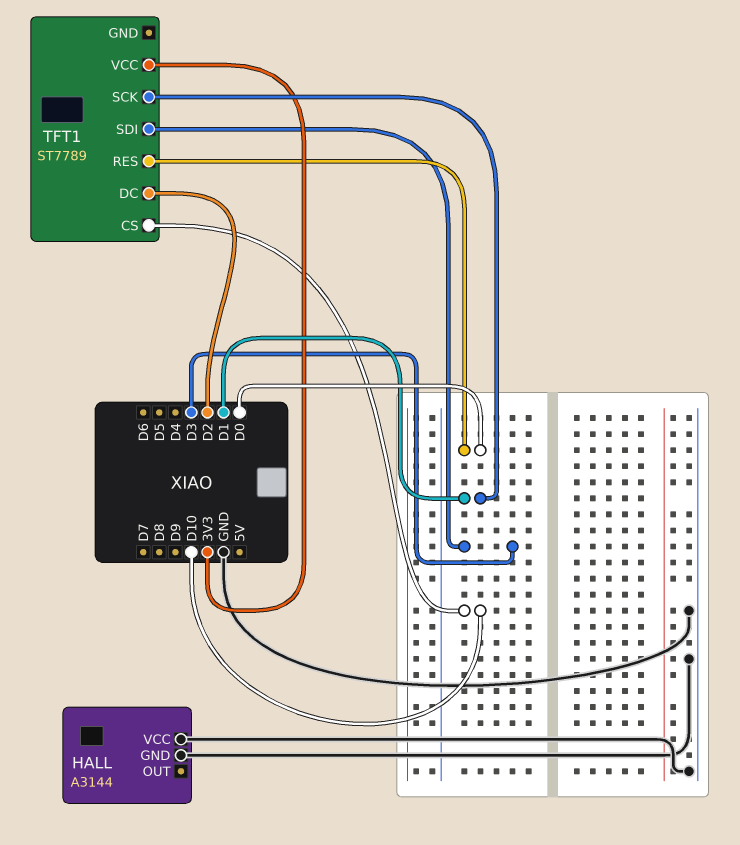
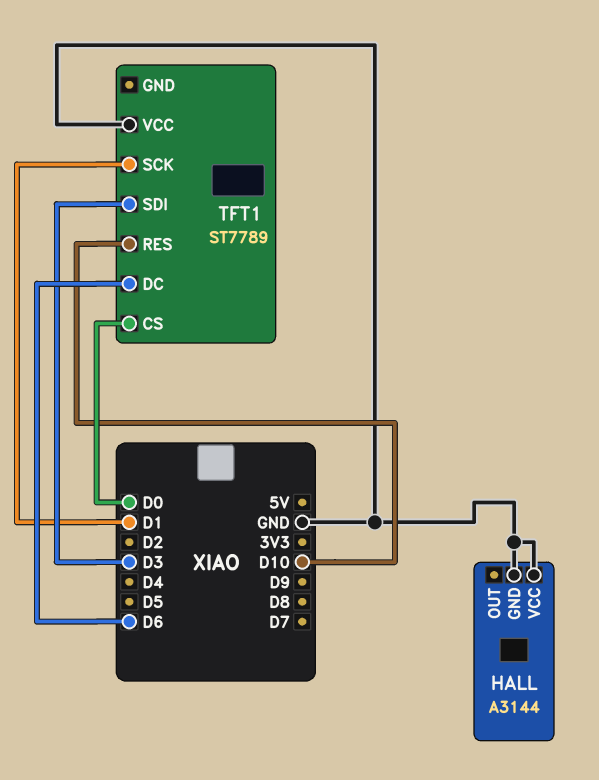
TFT1 pin CS: D10 -> D0
TFT1 pin DC: D2 -> D6
TFT1 pin RES: D0 -> D10
TFT1 pin VCC: 3V3 -> GND

